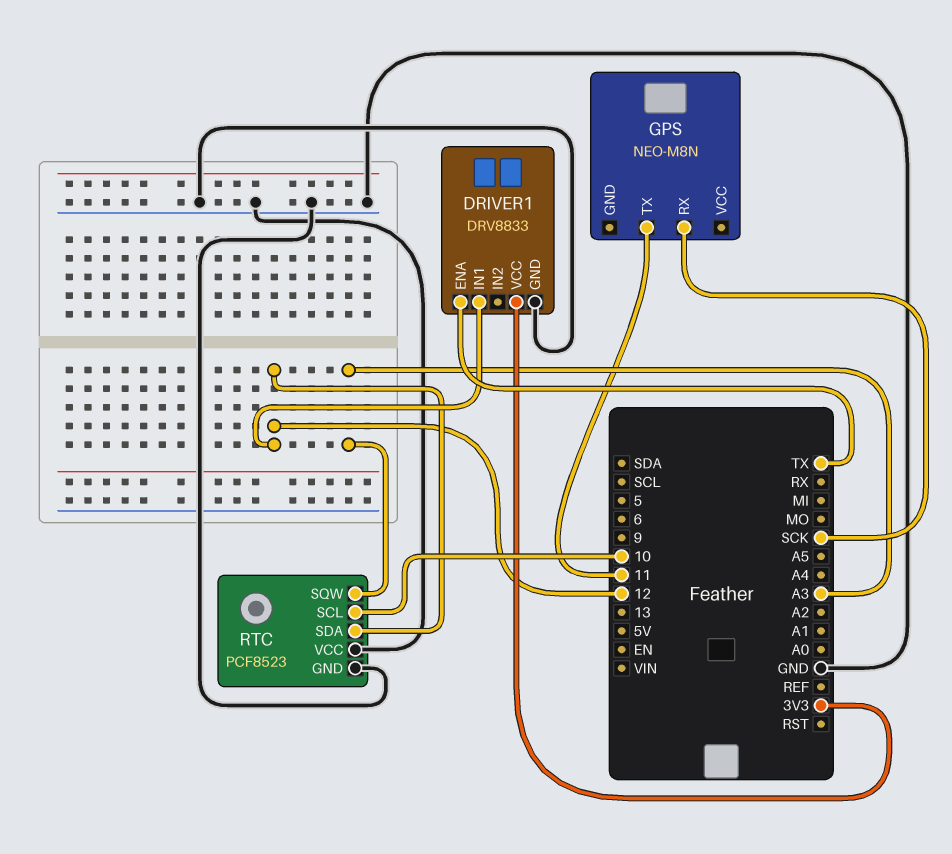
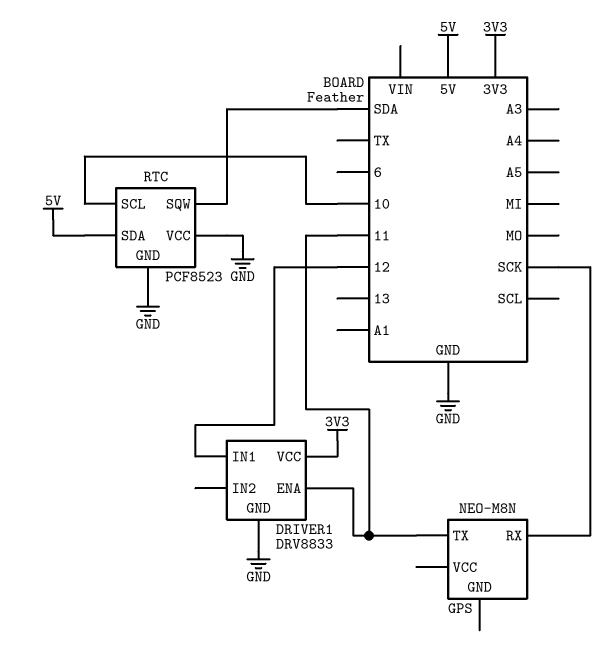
DRIVER1 pin ENA: TX -> 11
RTC pin SDA: 12 -> 5V
RTC pin SQW: A3 -> SDA

